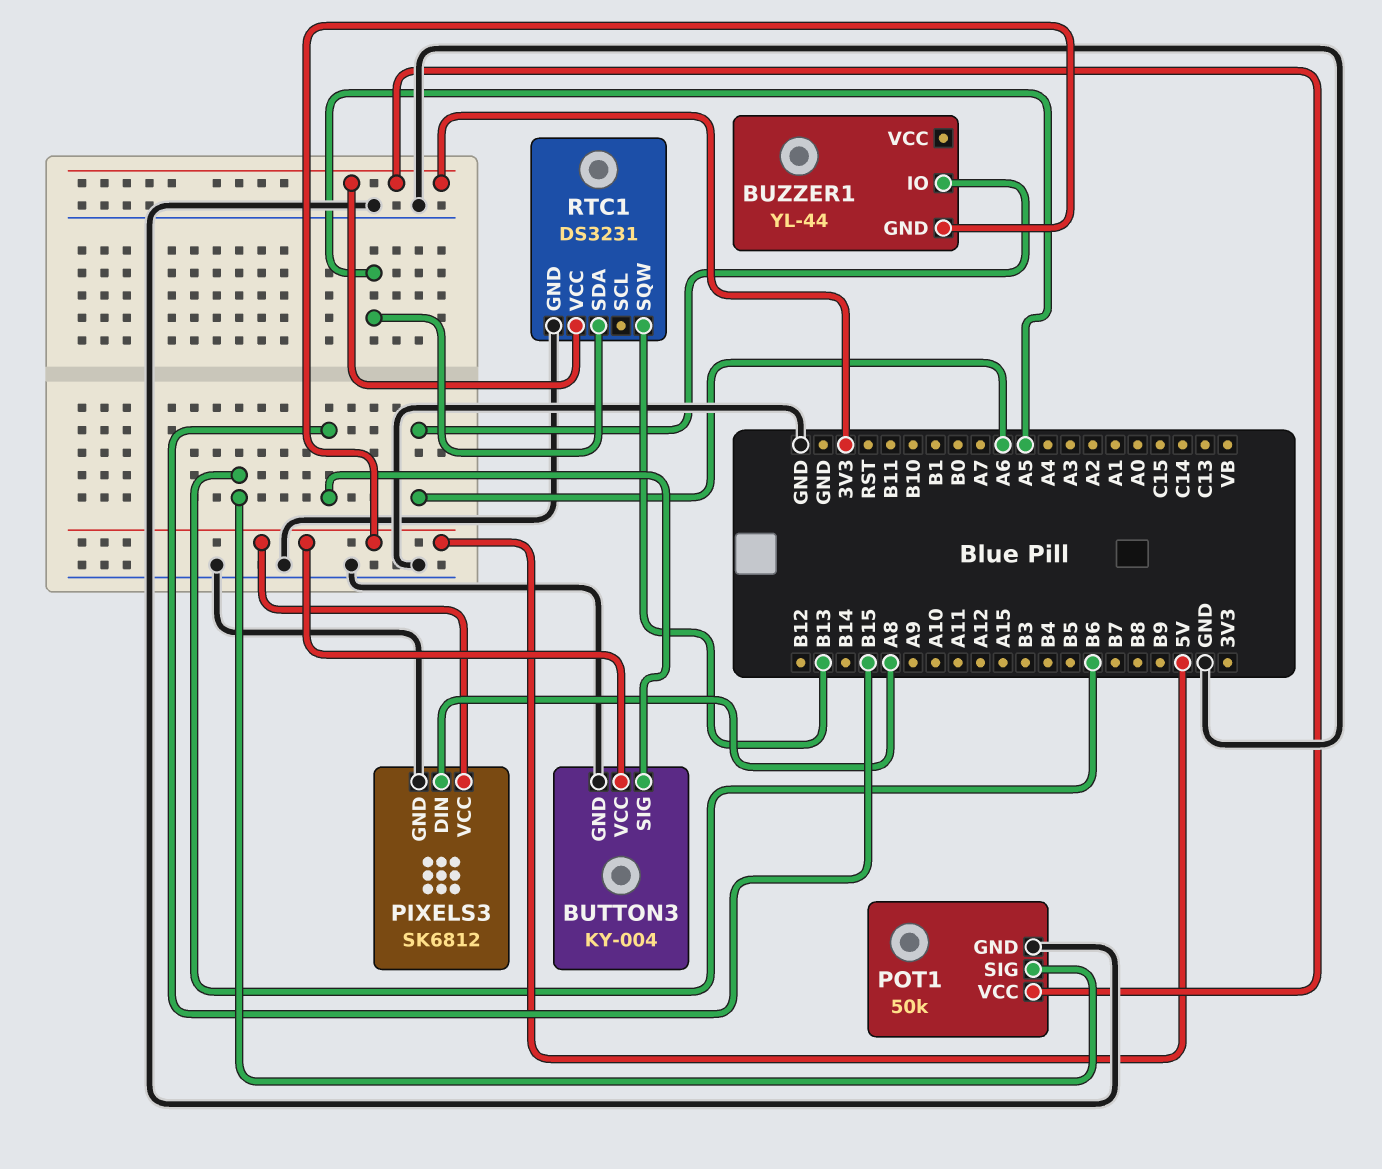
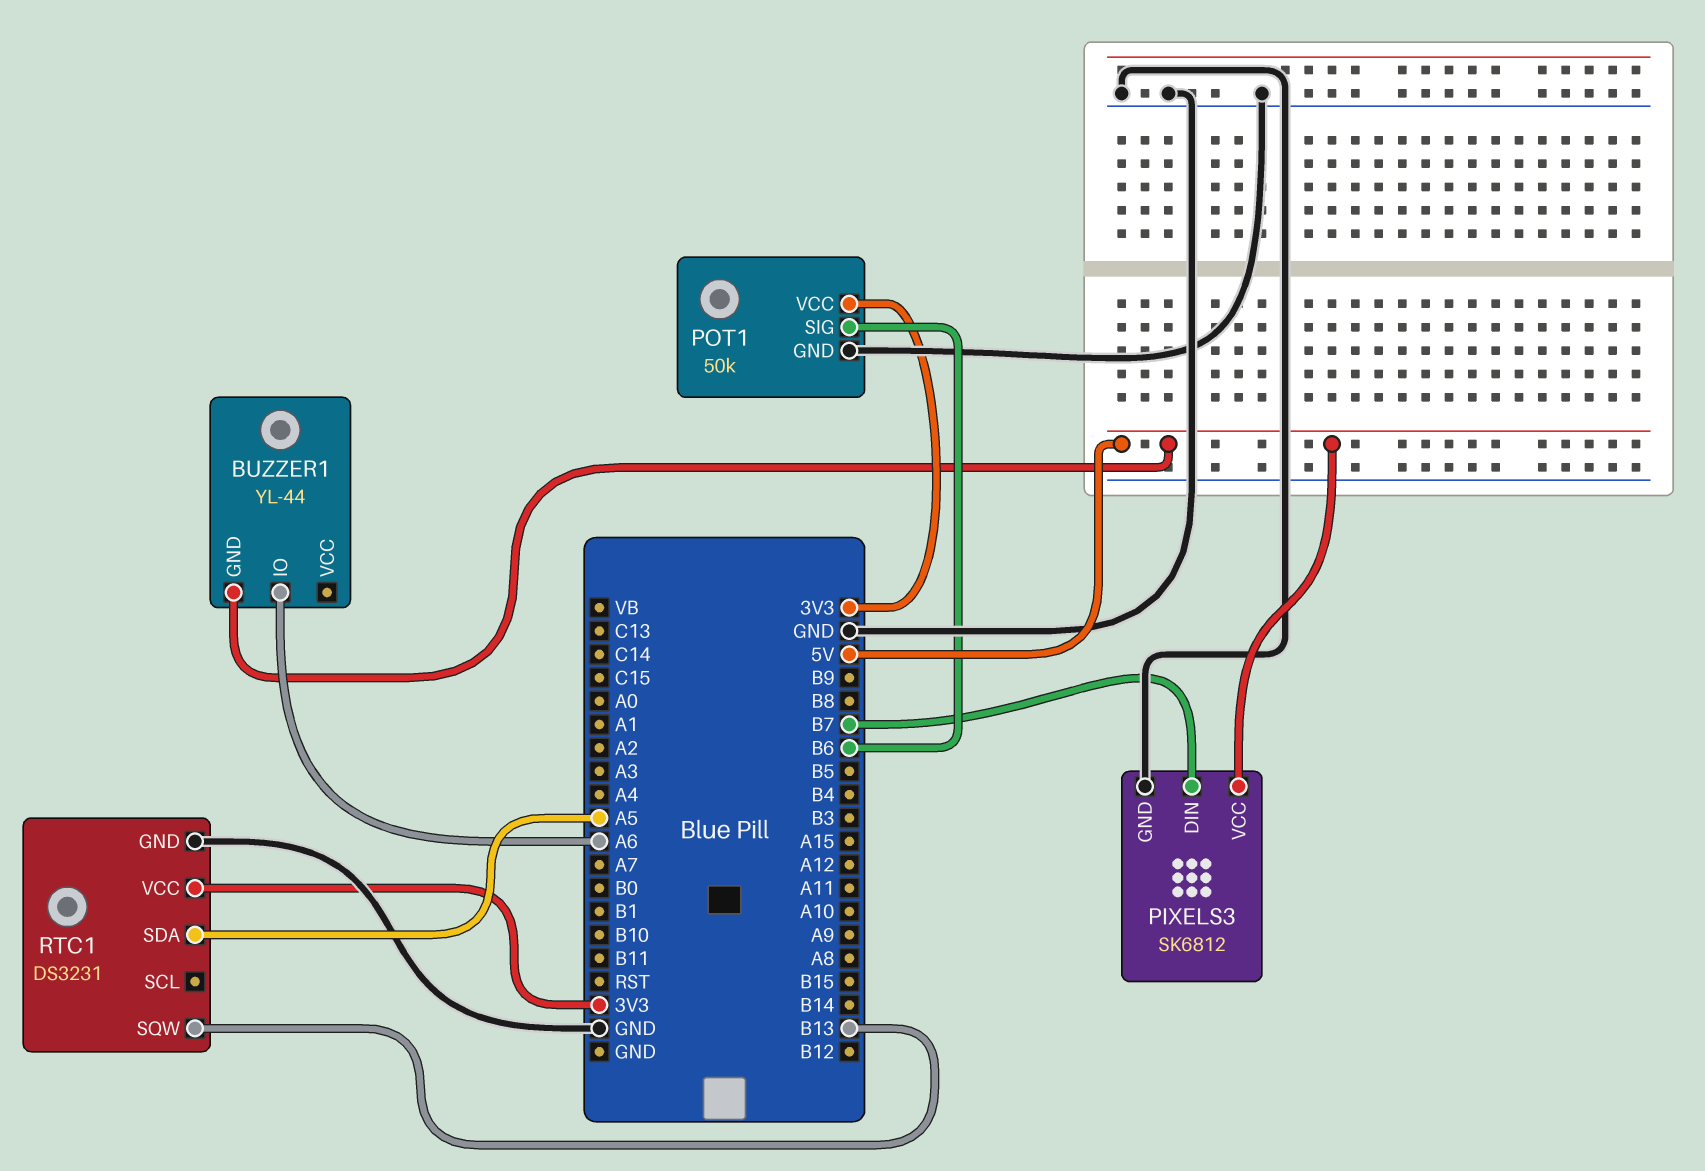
BUTTON3: KY-004 -> none
BUTTON3 pin GND: GND -> none
BUTTON3 pin SIG: B15 -> none
BUTTON3 pin VCC: 5V -> none
PIXELS3 pin DIN: A8 -> B7

